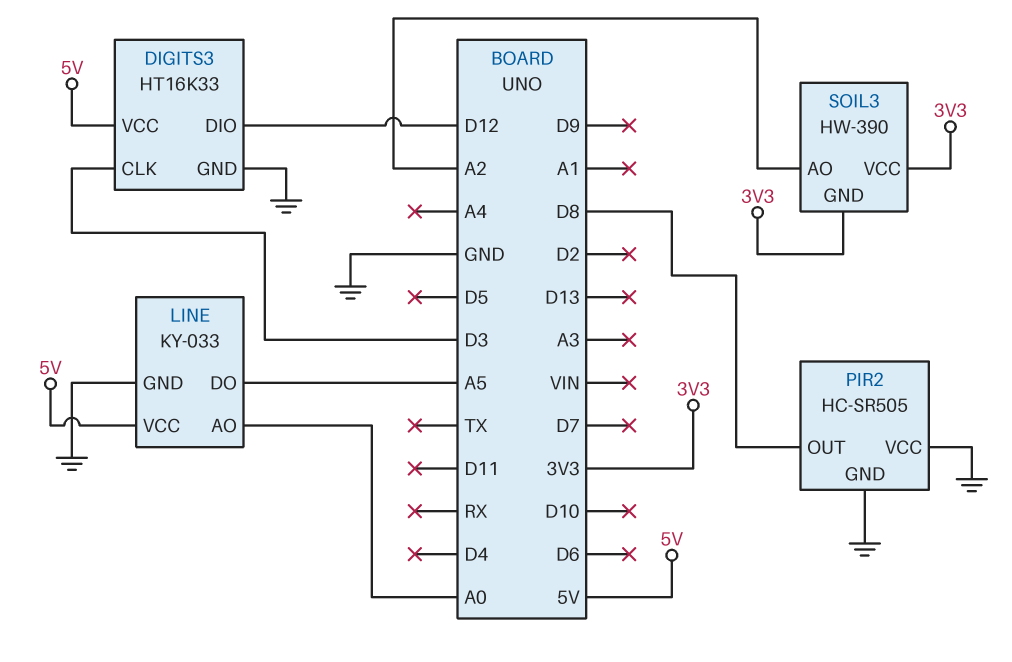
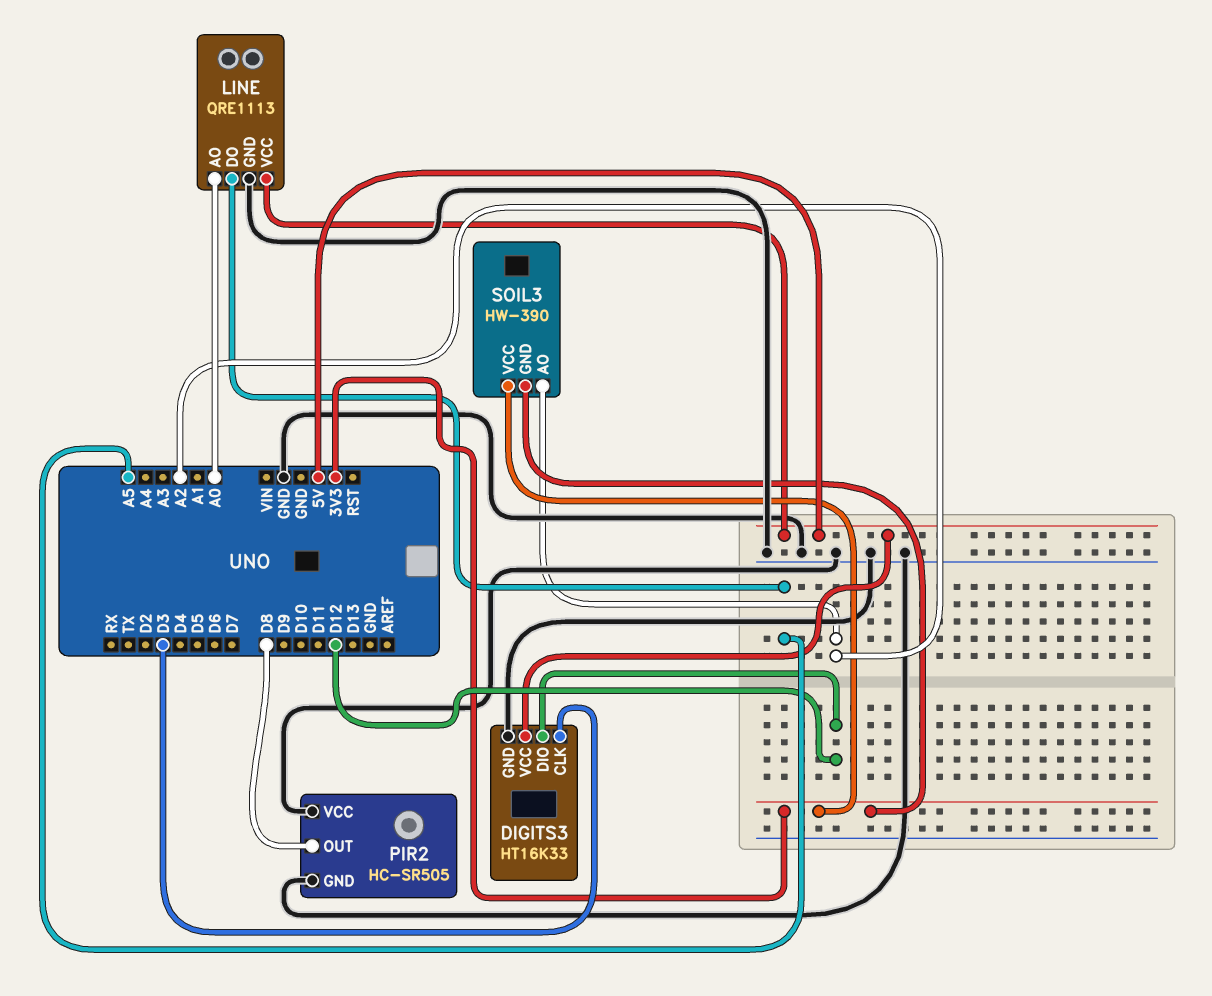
LINE: KY-033 -> QRE1113

